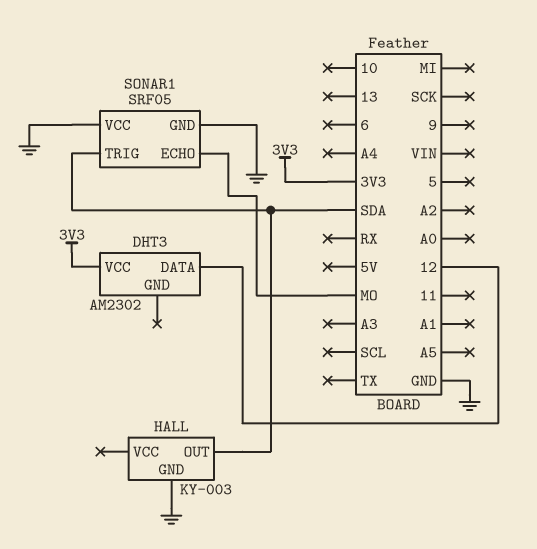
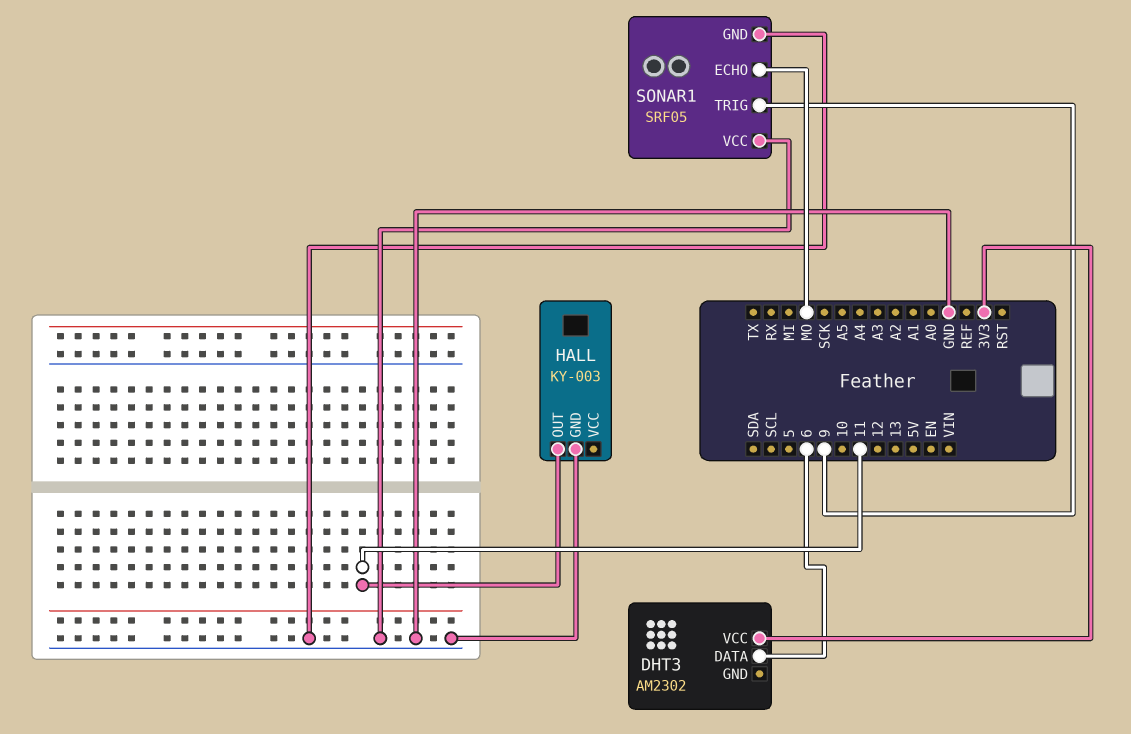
DHT3 pin DATA: 12 -> 6
HALL pin OUT: SDA -> 11
SONAR1 pin TRIG: SDA -> 9

